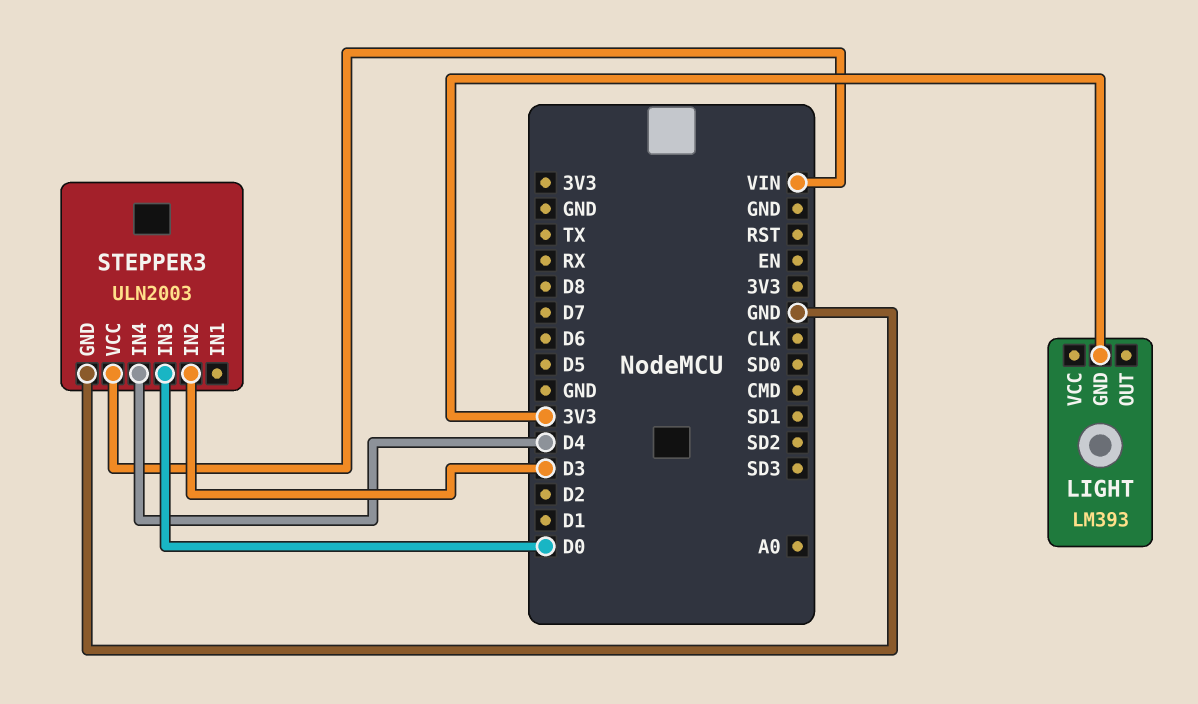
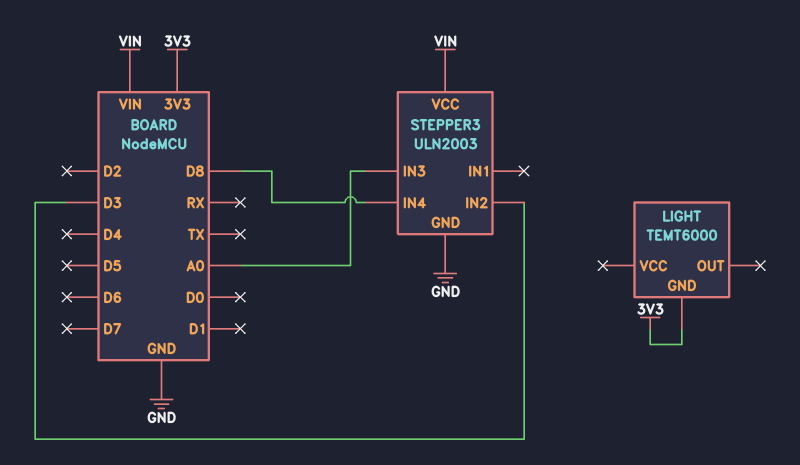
LIGHT: LM393 -> TEMT6000
STEPPER3 pin IN3: D0 -> A0
STEPPER3 pin IN4: D4 -> D8

